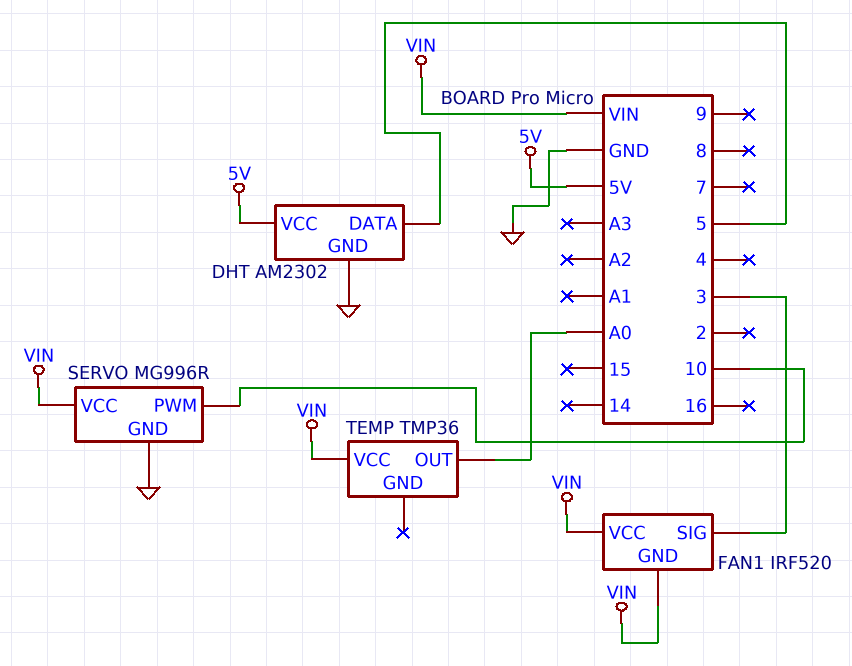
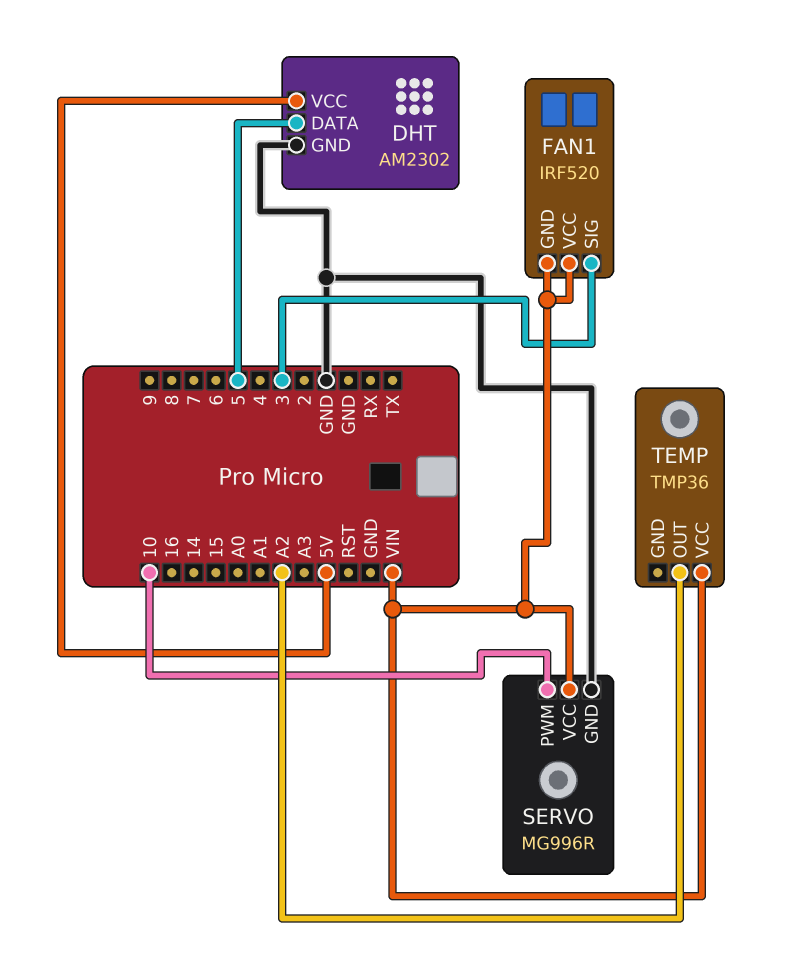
TEMP pin OUT: A0 -> A2

